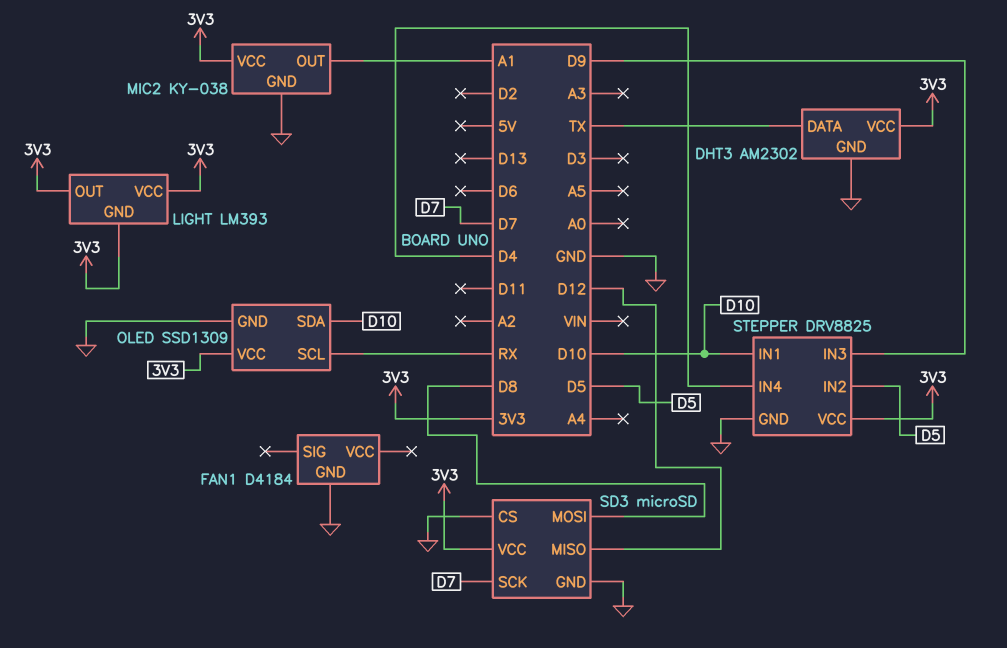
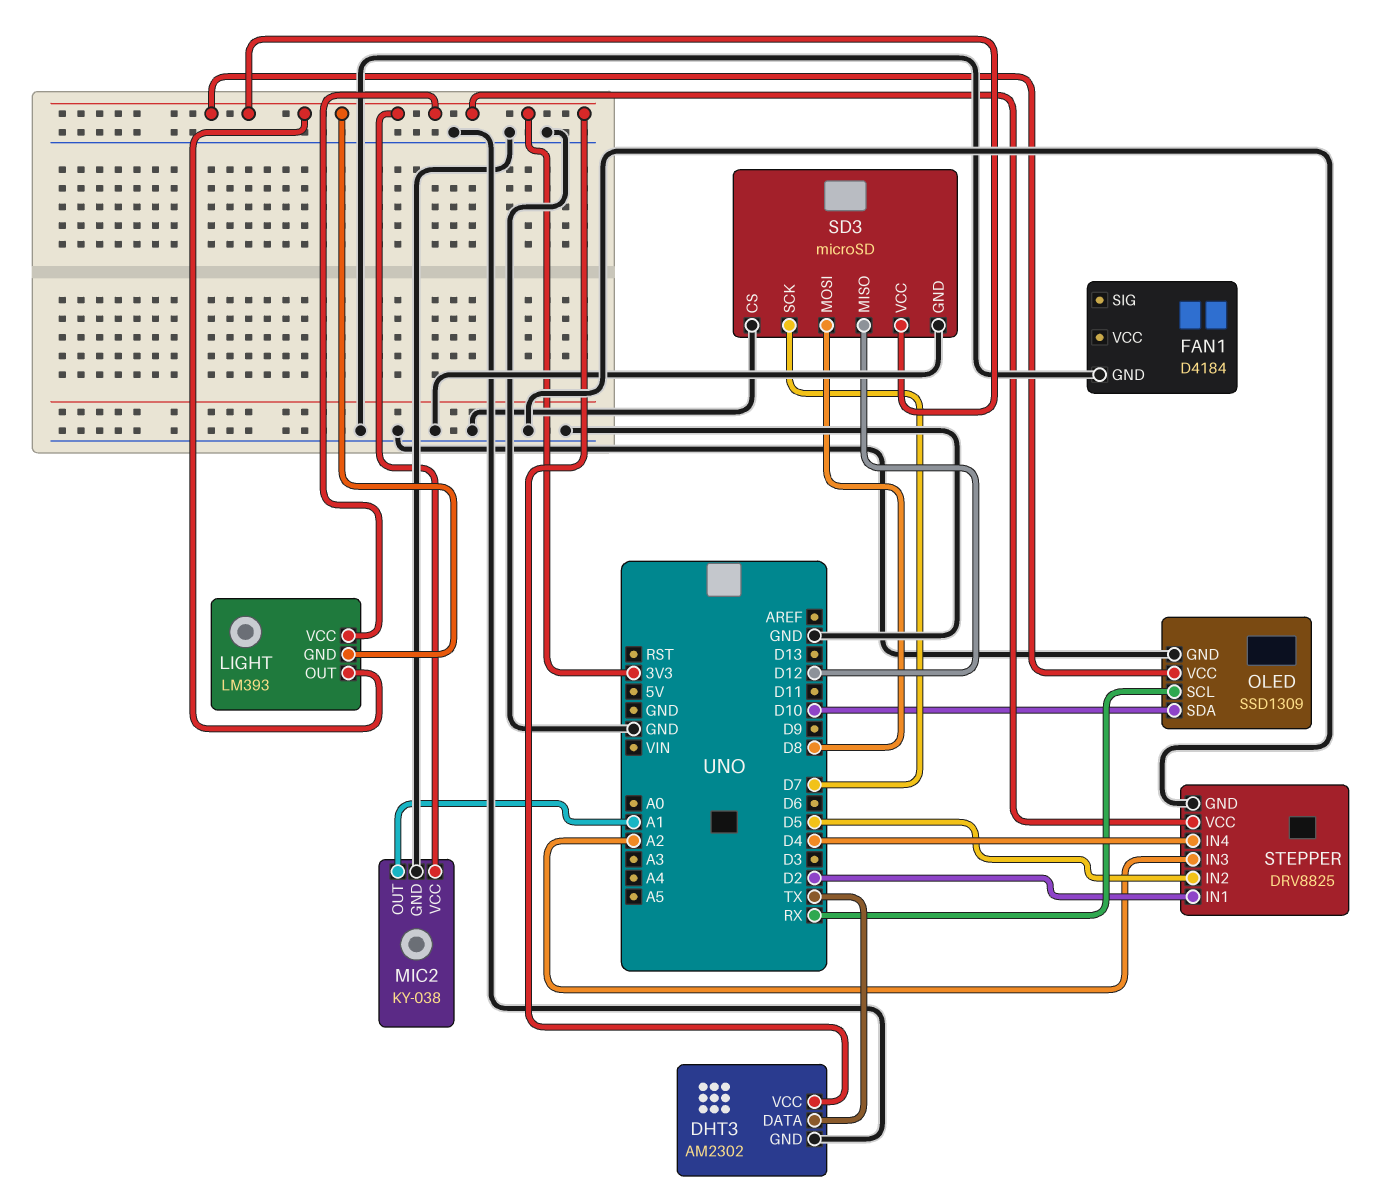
STEPPER pin IN1: D10 -> D2
STEPPER pin IN3: D9 -> A2

